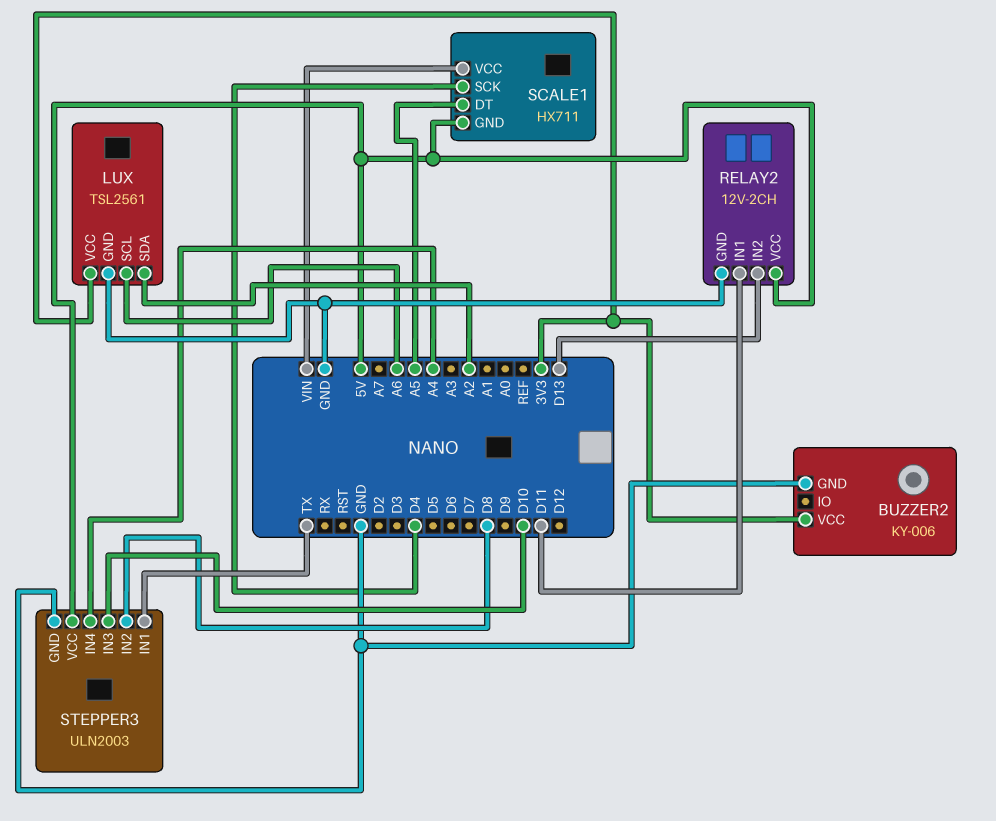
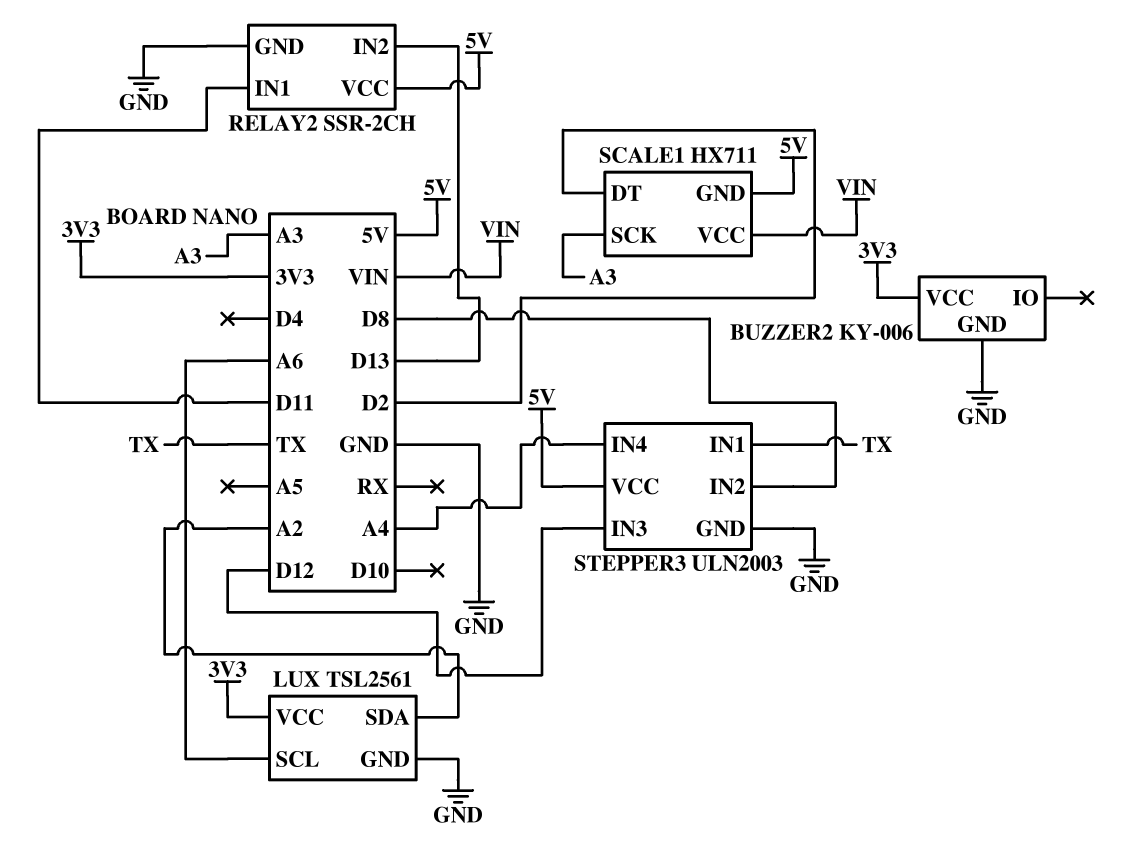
RELAY2: 12V-2CH -> SSR-2CH
SCALE1 pin DT: A5 -> D2
SCALE1 pin SCK: D4 -> A3
STEPPER3 pin IN3: D10 -> D12

